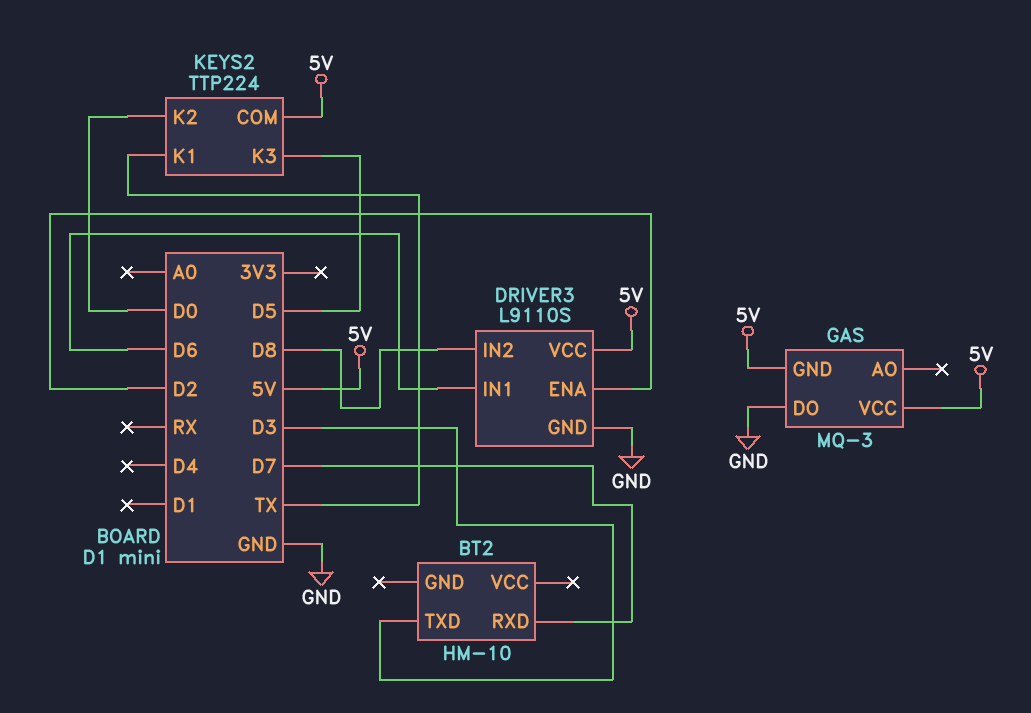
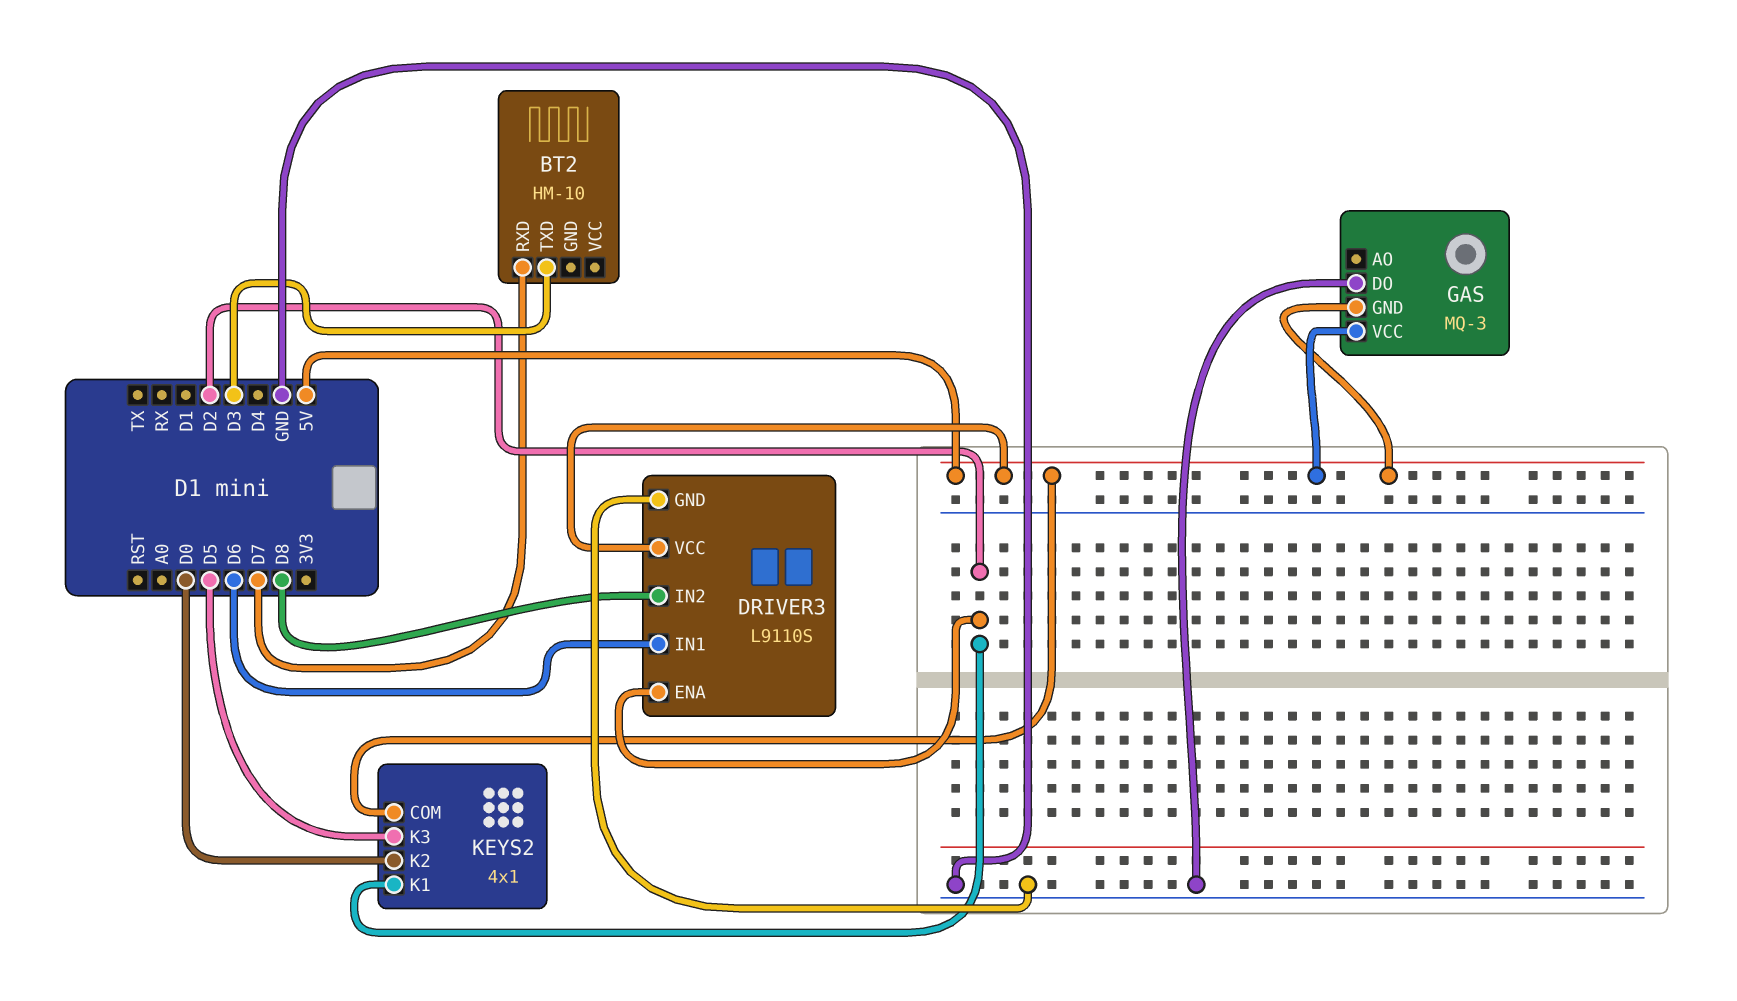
KEYS2: TTP224 -> 4x1
KEYS2 pin K1: TX -> D2

